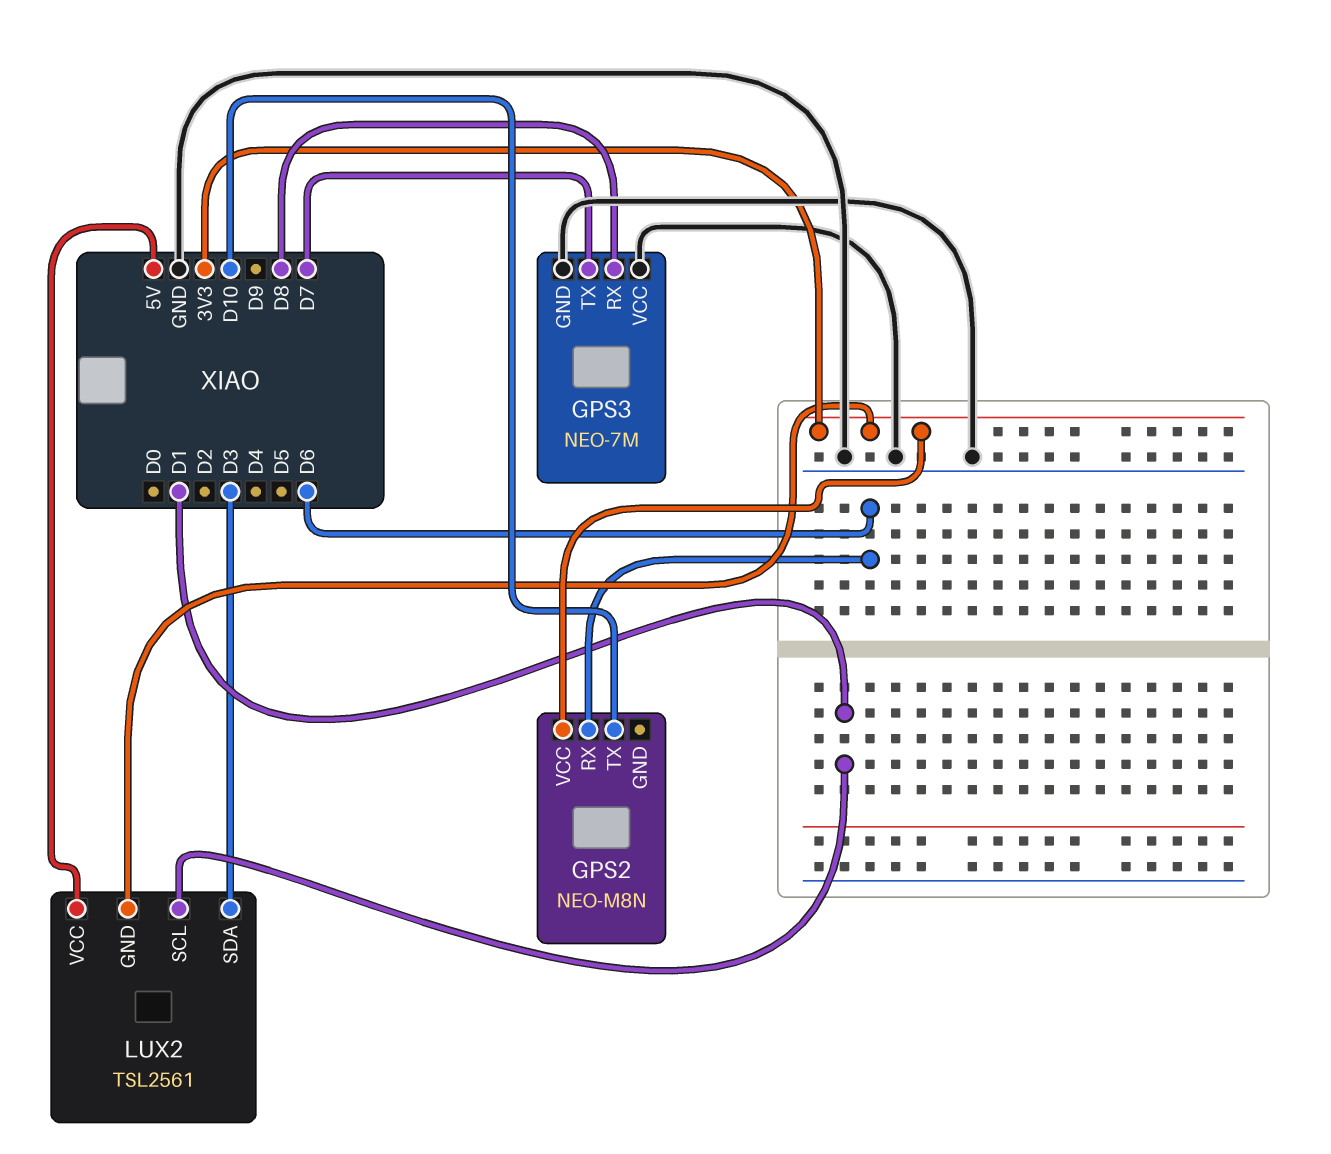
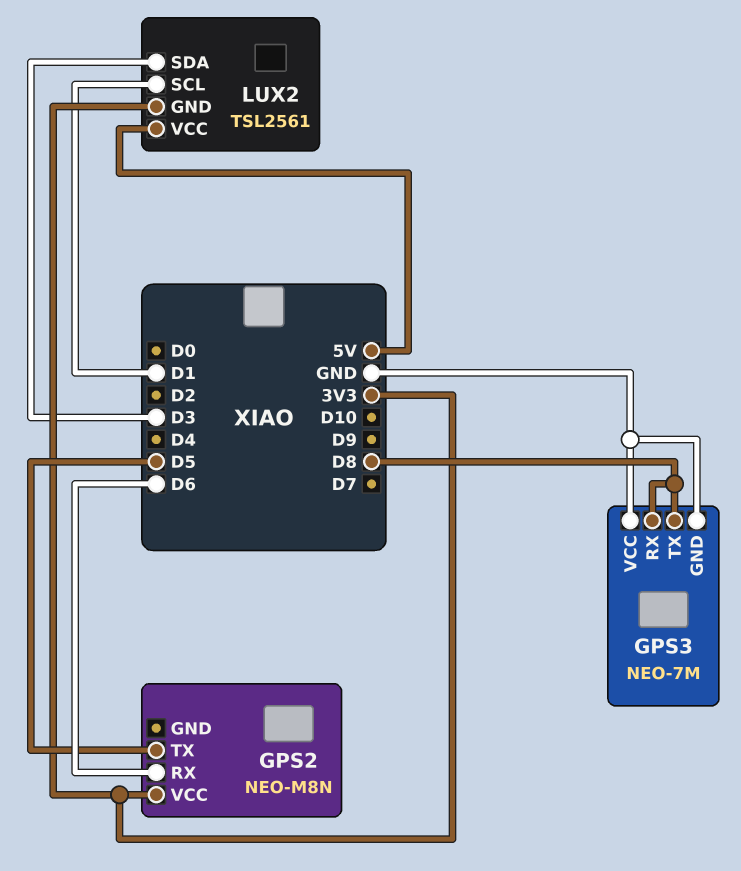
GPS2 pin TX: D10 -> D5
GPS3 pin TX: D7 -> D8

